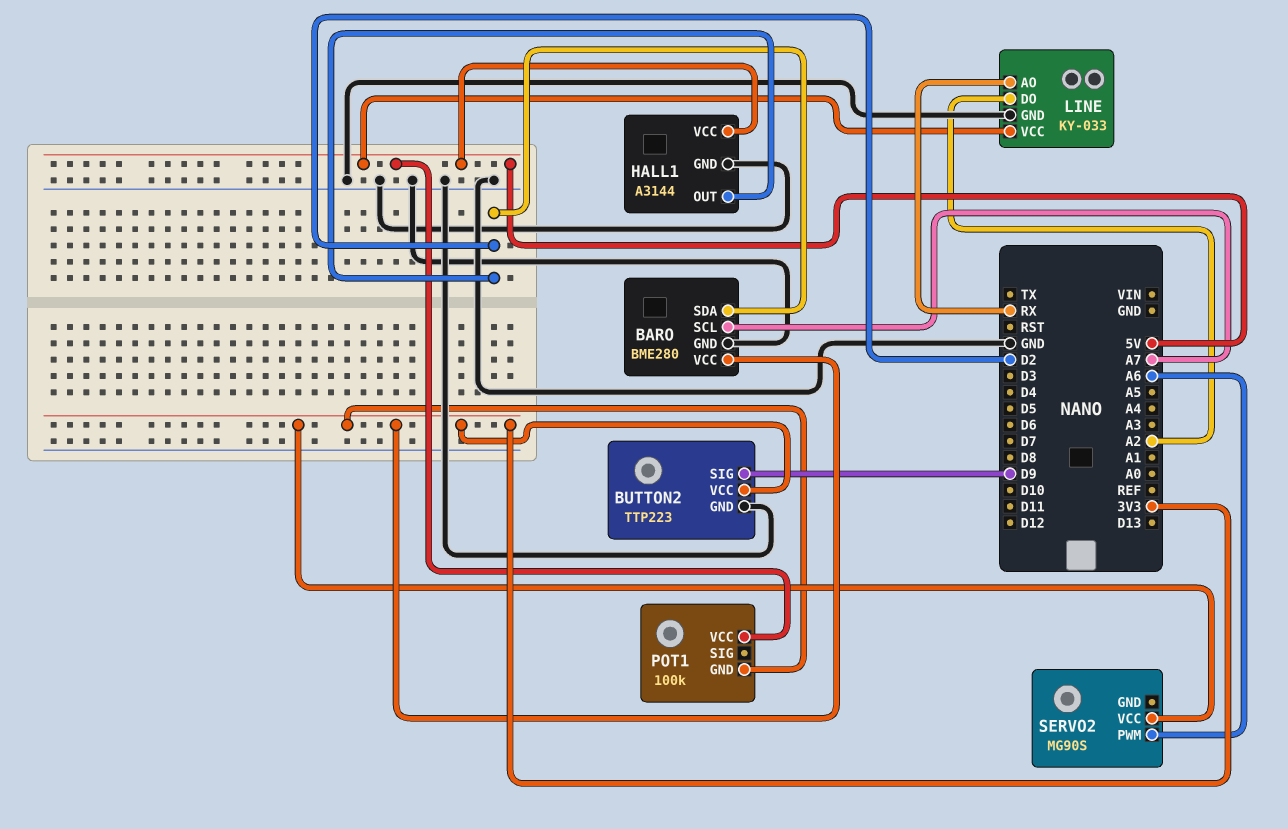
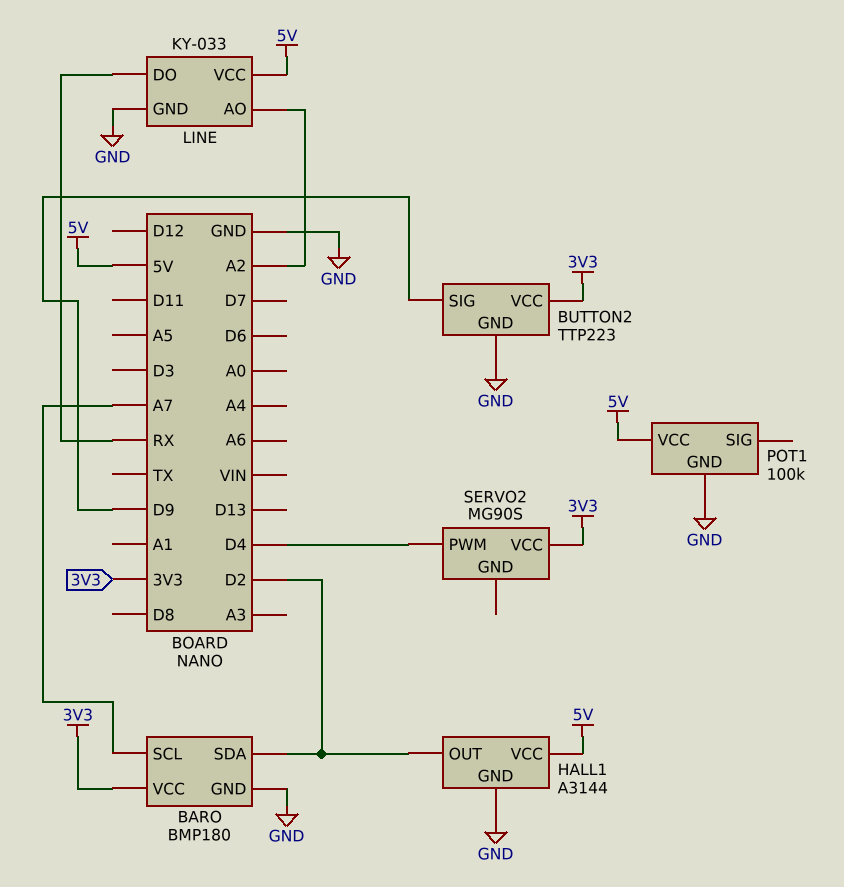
BARO: BME280 -> BMP180
LINE pin AO: RX -> A2
LINE pin DO: A2 -> RX
POT1 pin GND: 3V3 -> GND
SERVO2 pin PWM: A6 -> D4

